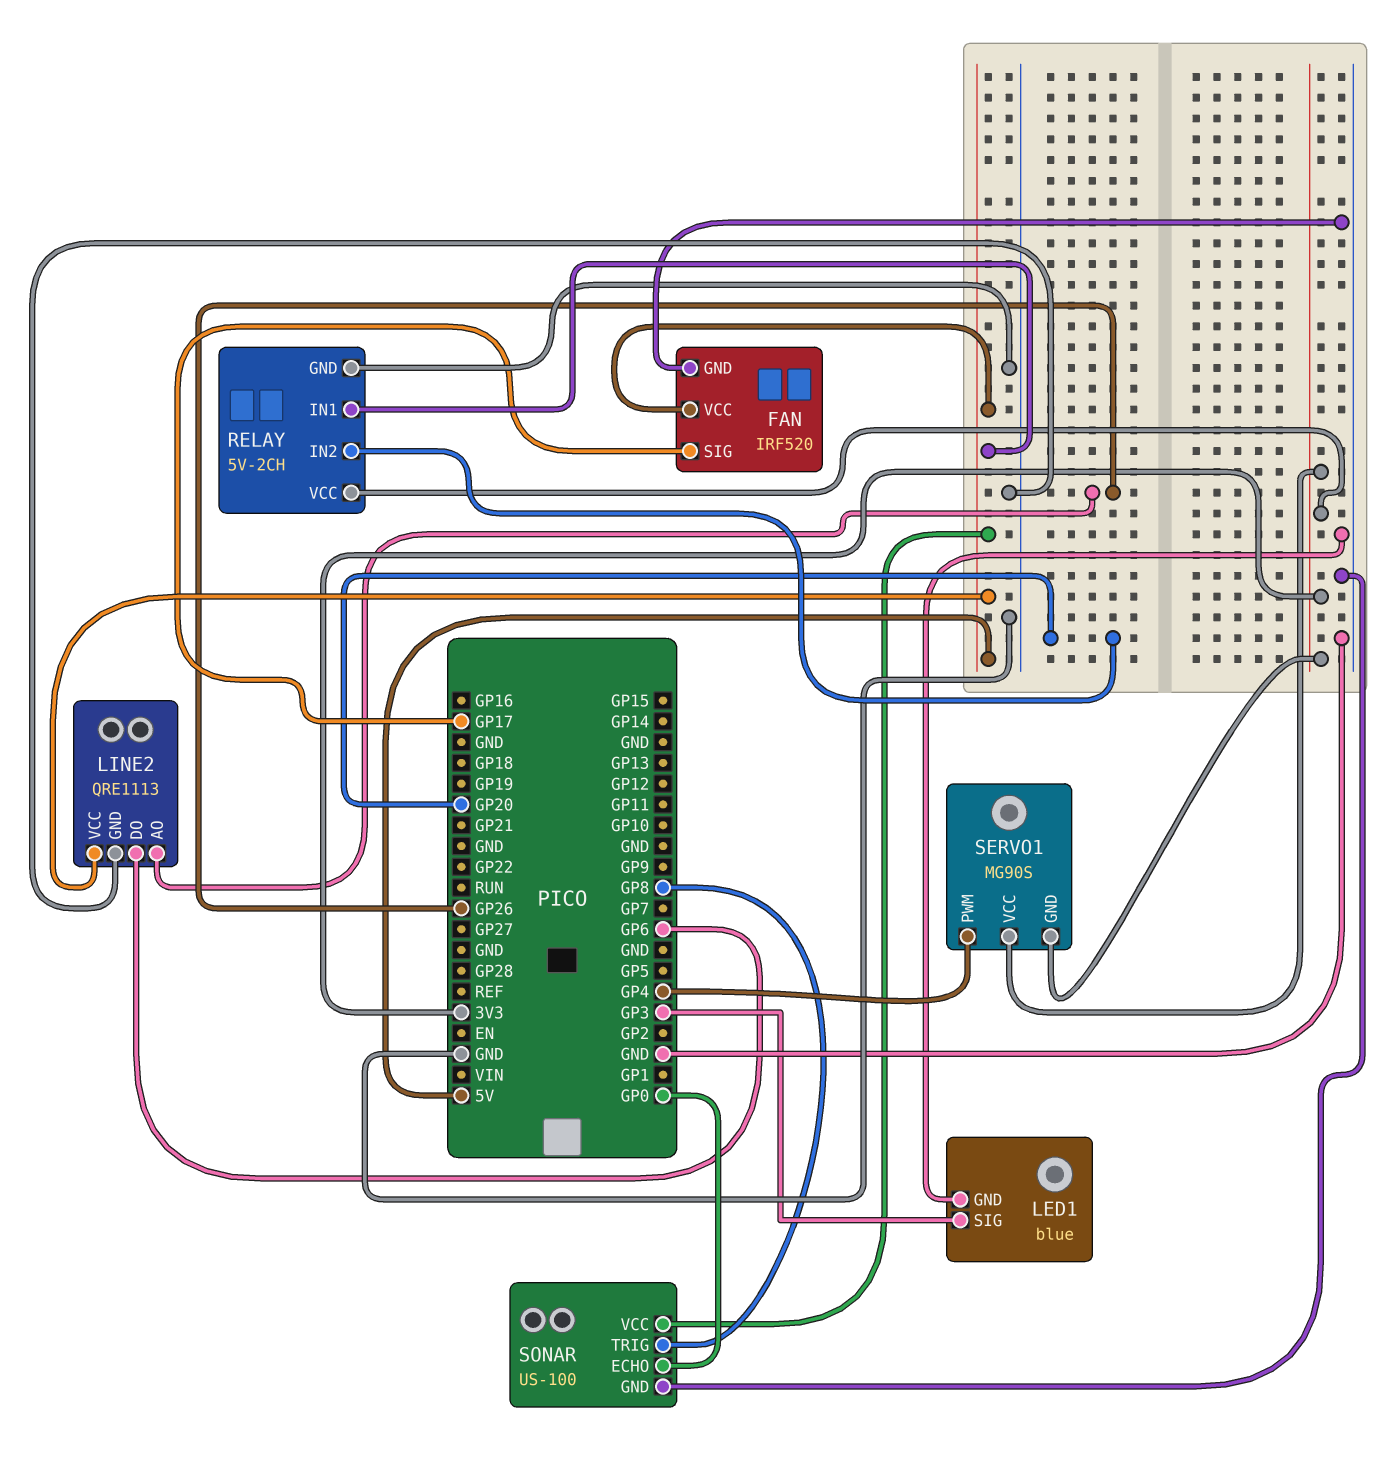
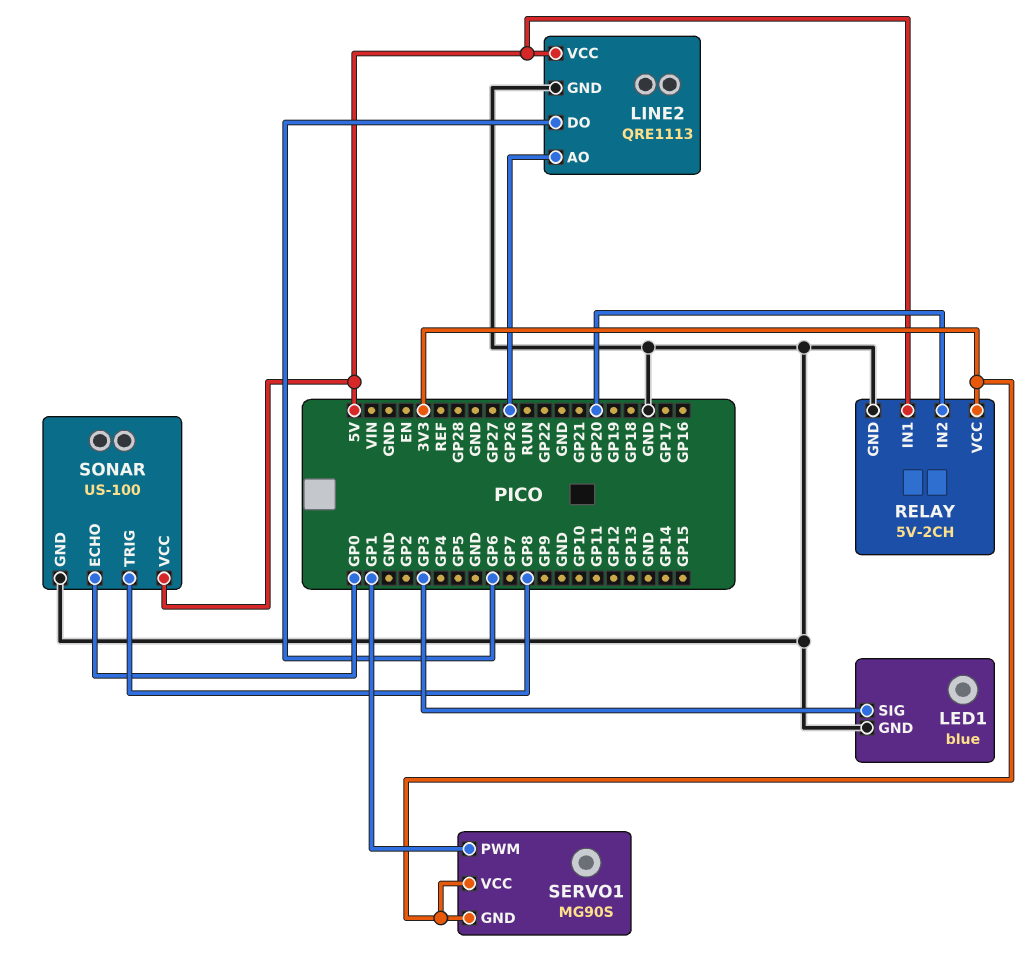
FAN: IRF520 -> none
FAN pin GND: GND -> none
FAN pin SIG: GP17 -> none
FAN pin VCC: 5V -> none
SERVO1 pin PWM: GP4 -> GP1

